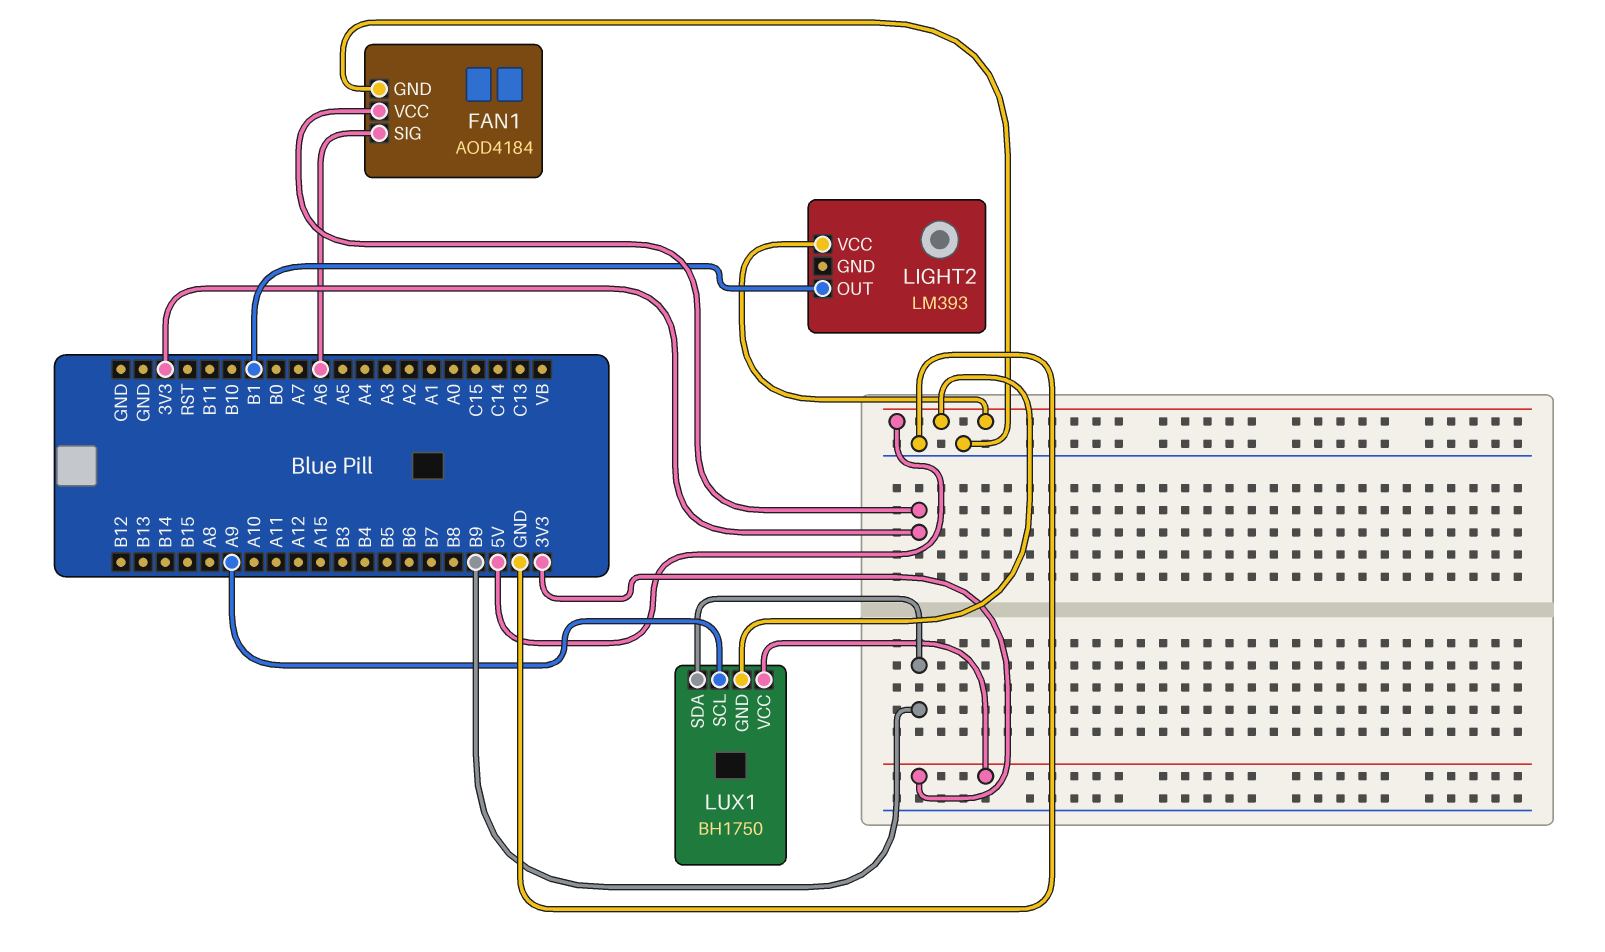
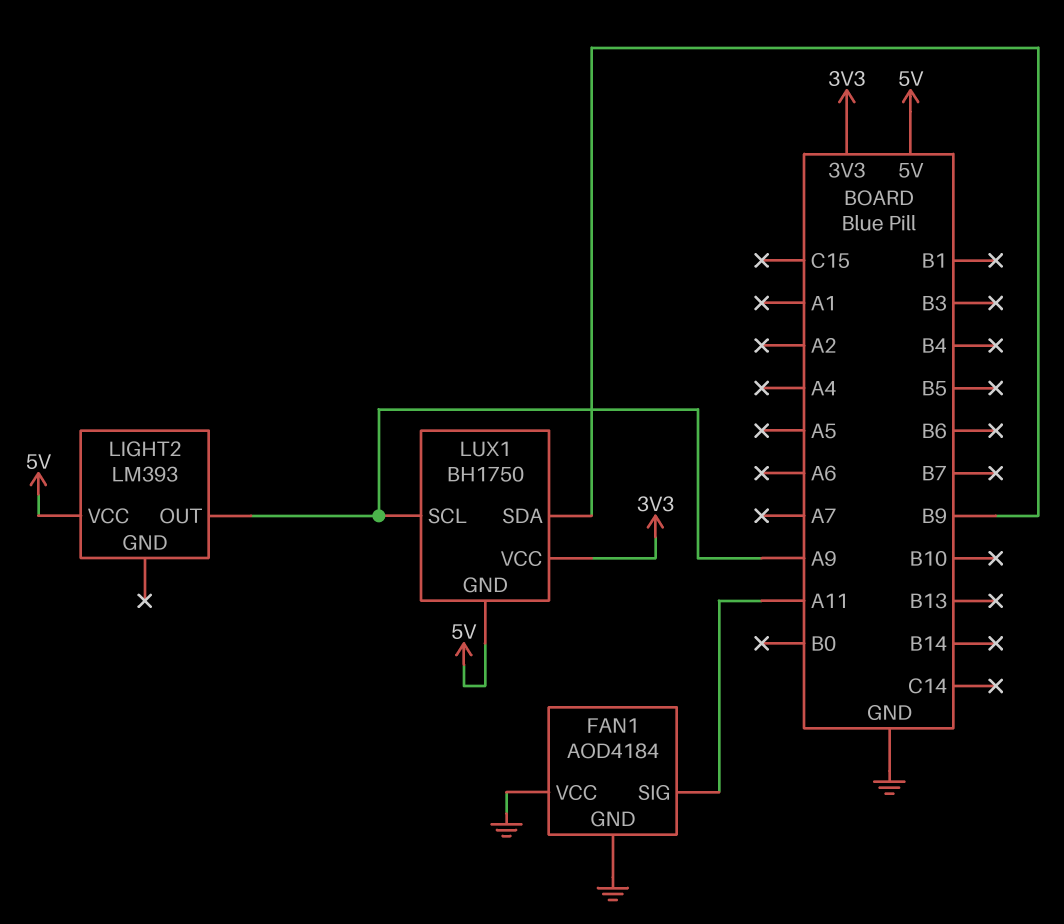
FAN1 pin SIG: A6 -> A11
FAN1 pin VCC: 3V3 -> GND
LIGHT2 pin OUT: B1 -> A9

